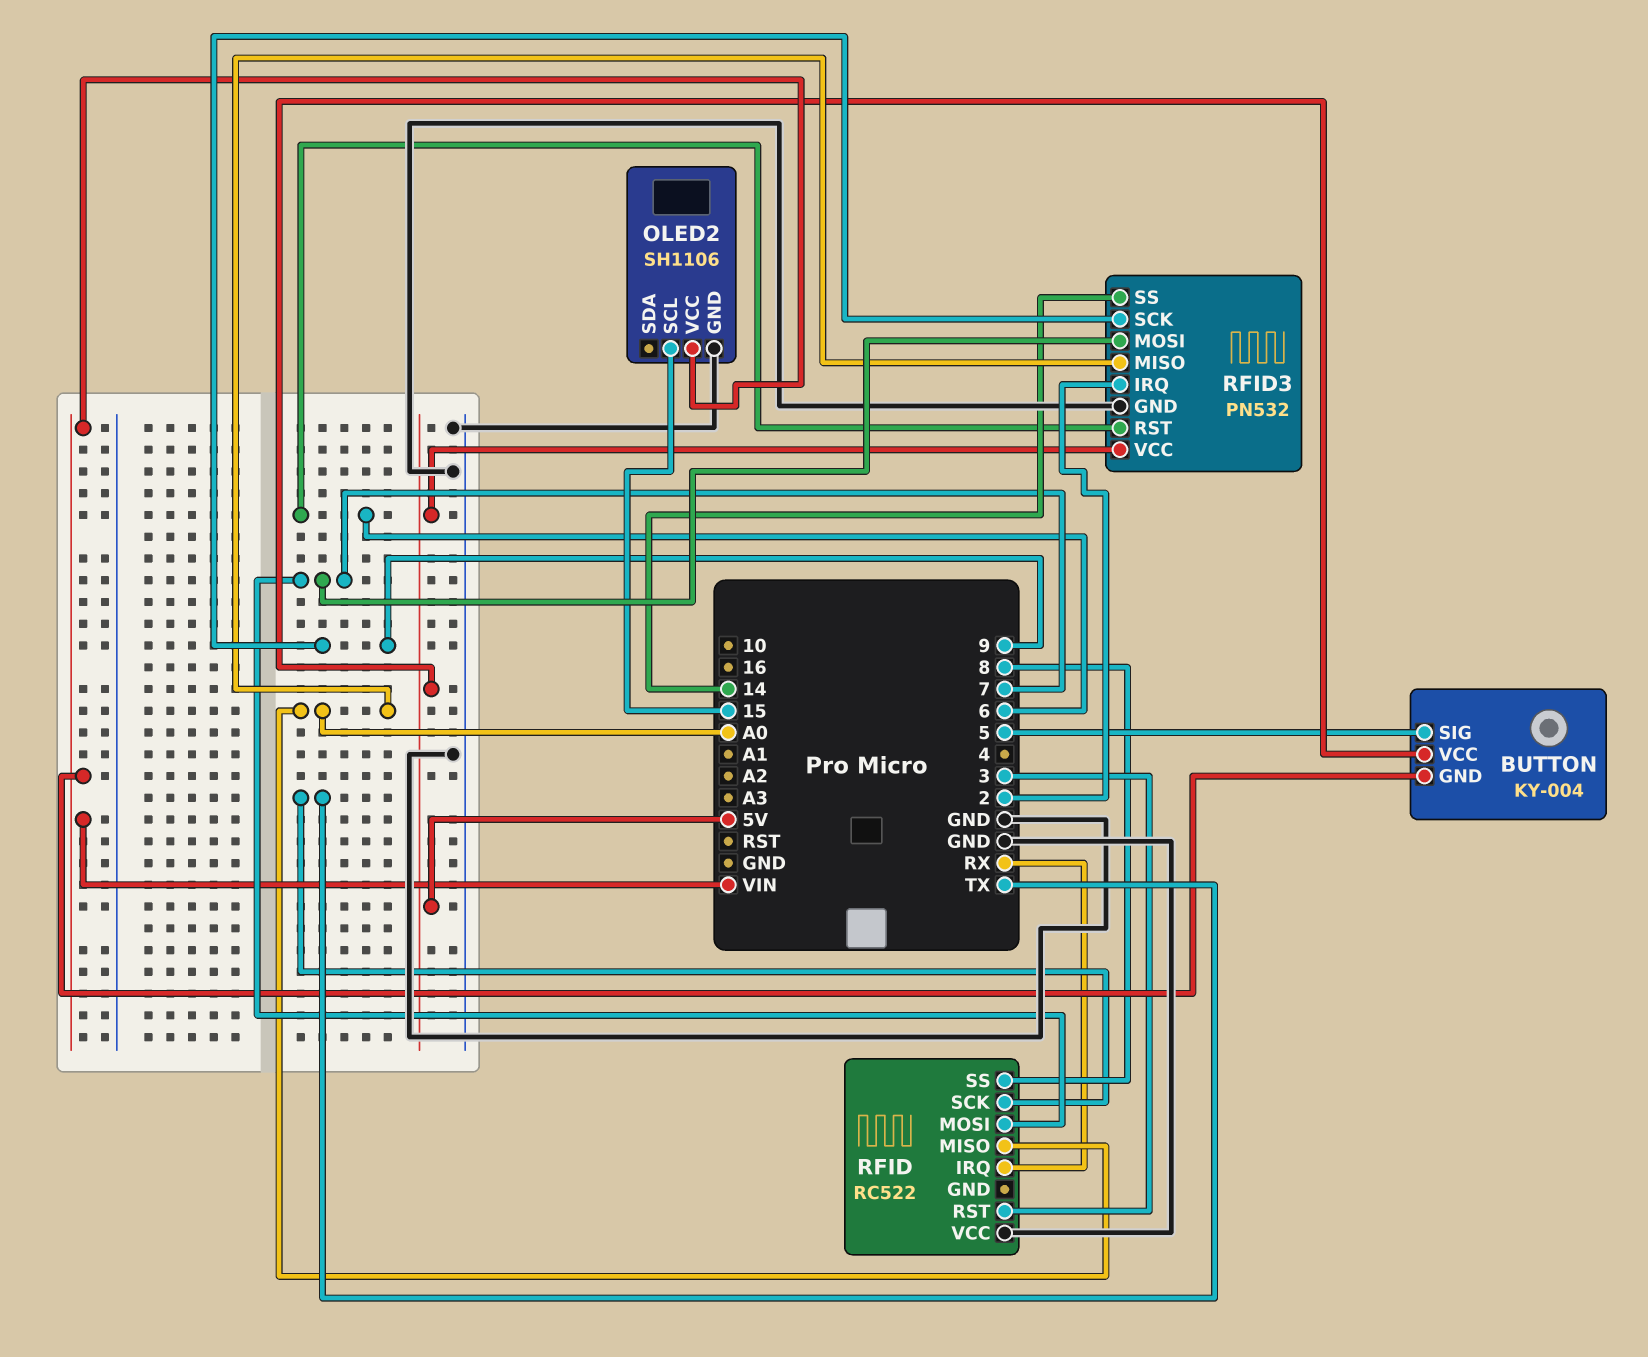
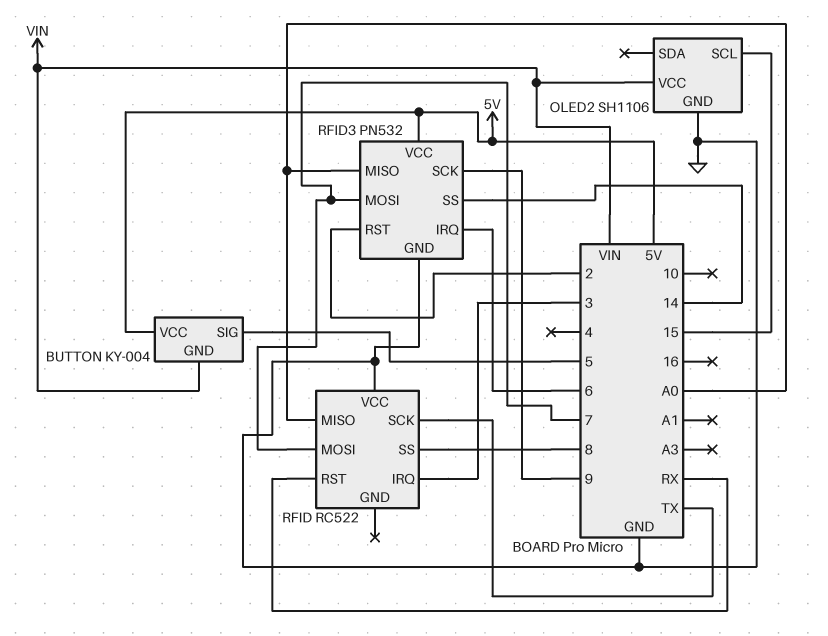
RFID pin IRQ: RX -> 3
RFID pin RST: 3 -> RX
RFID3 pin IRQ: 2 -> 6
RFID3 pin RST: 6 -> 2

